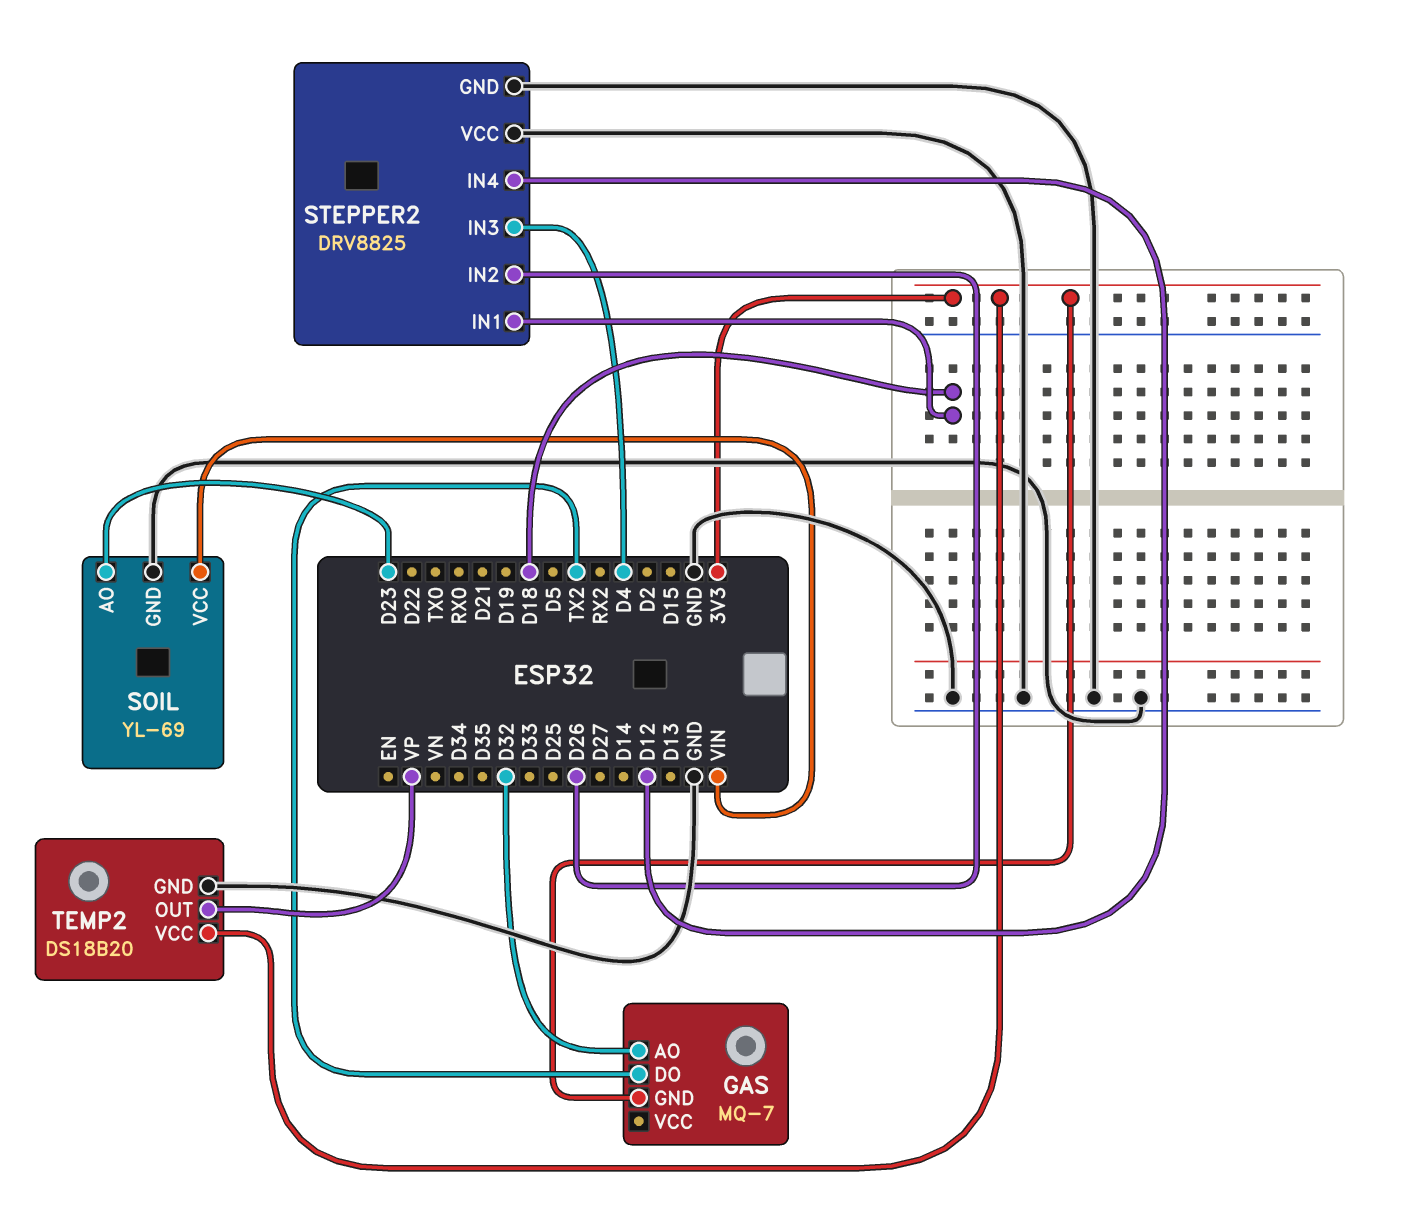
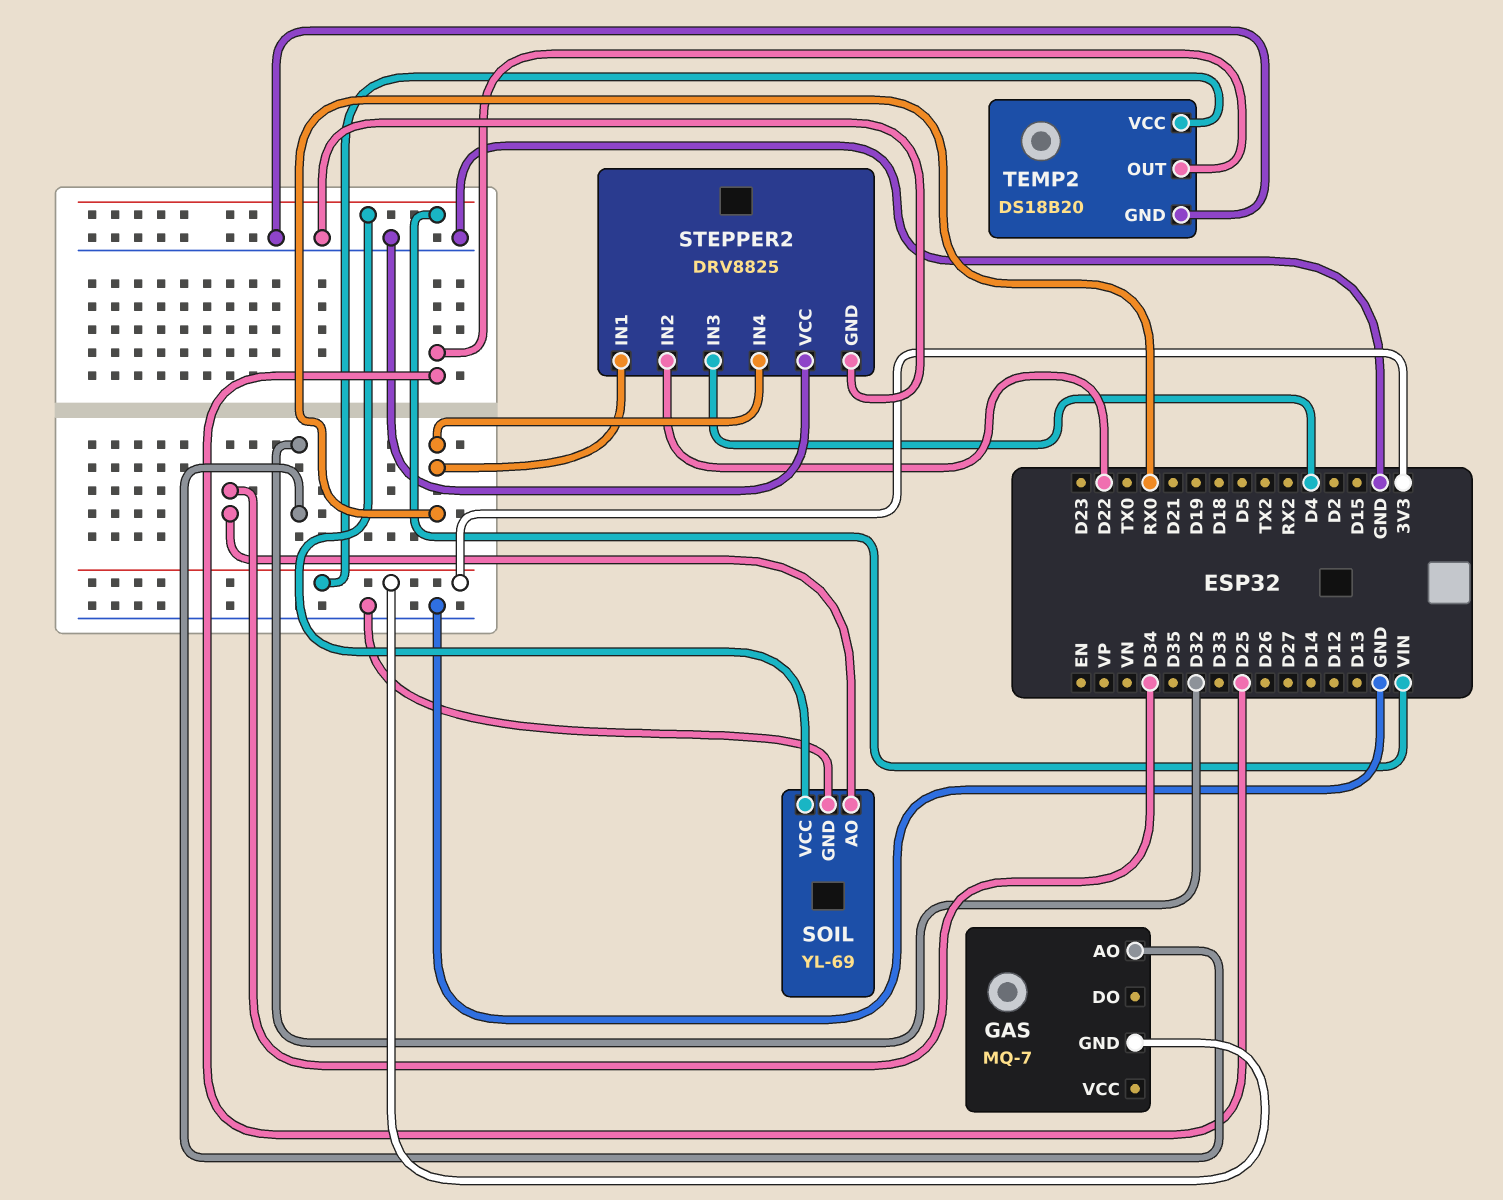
GAS pin DO: TX2 -> none
SOIL pin AO: D23 -> D34
STEPPER2 pin IN1: D18 -> RX0
STEPPER2 pin IN2: D26 -> D22
STEPPER2 pin IN4: D12 -> RX0
TEMP2 pin OUT: VP -> D25

